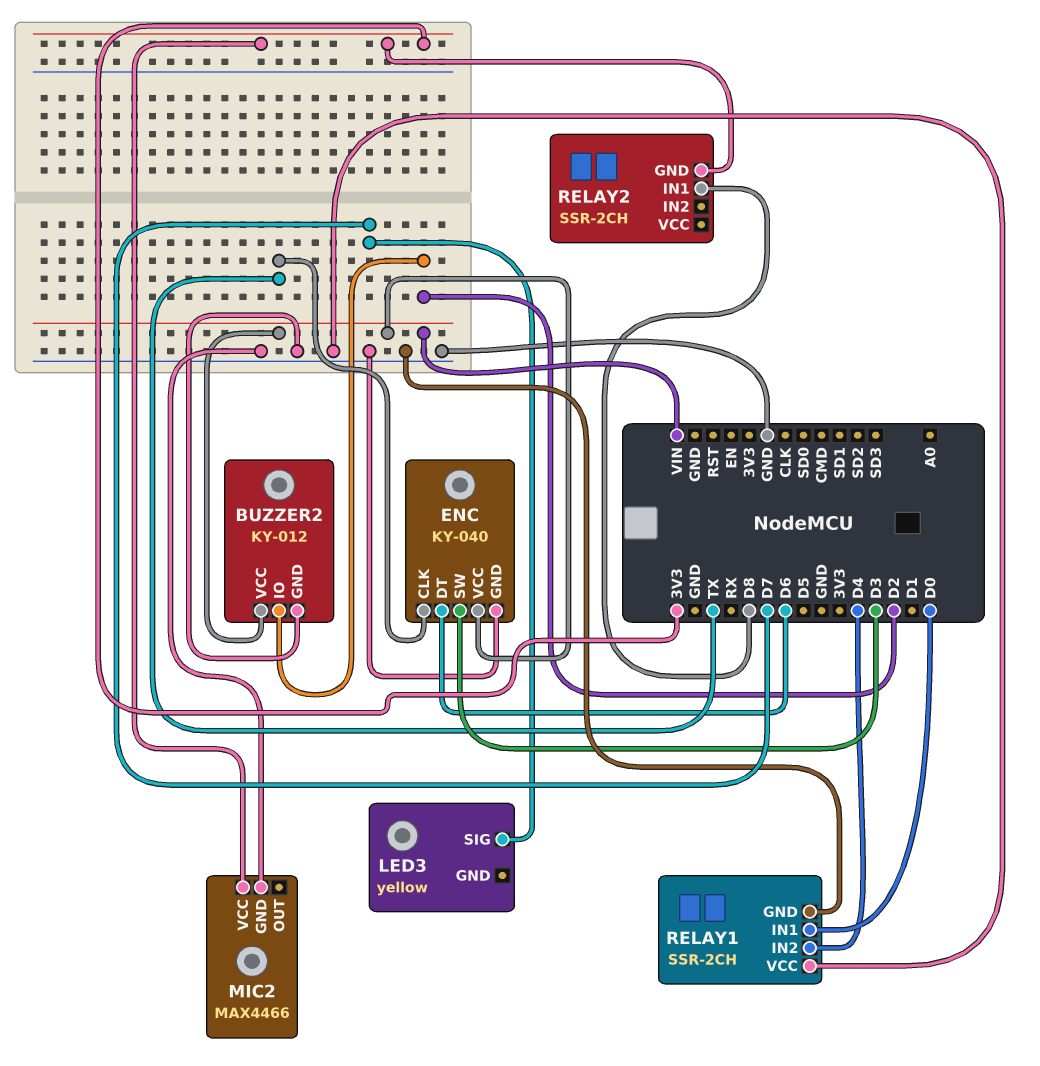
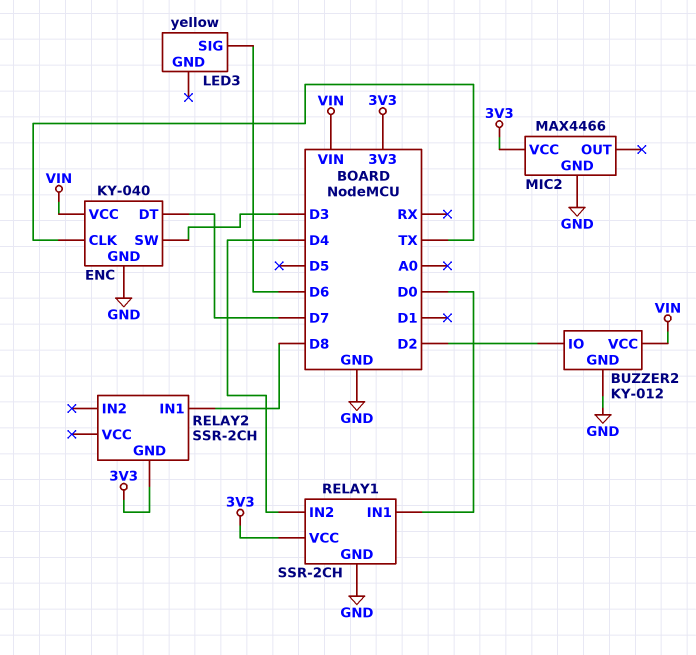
ENC pin DT: D6 -> D7
LED3 pin SIG: D7 -> D6
RELAY1 pin VCC: GND -> 3V3

